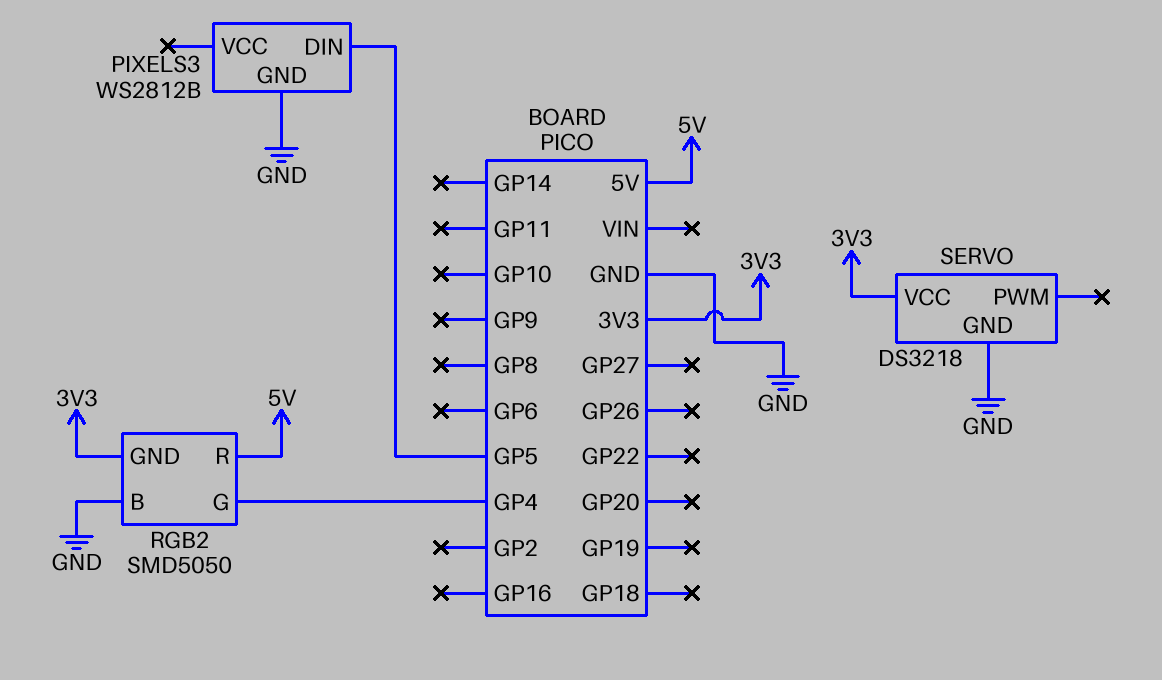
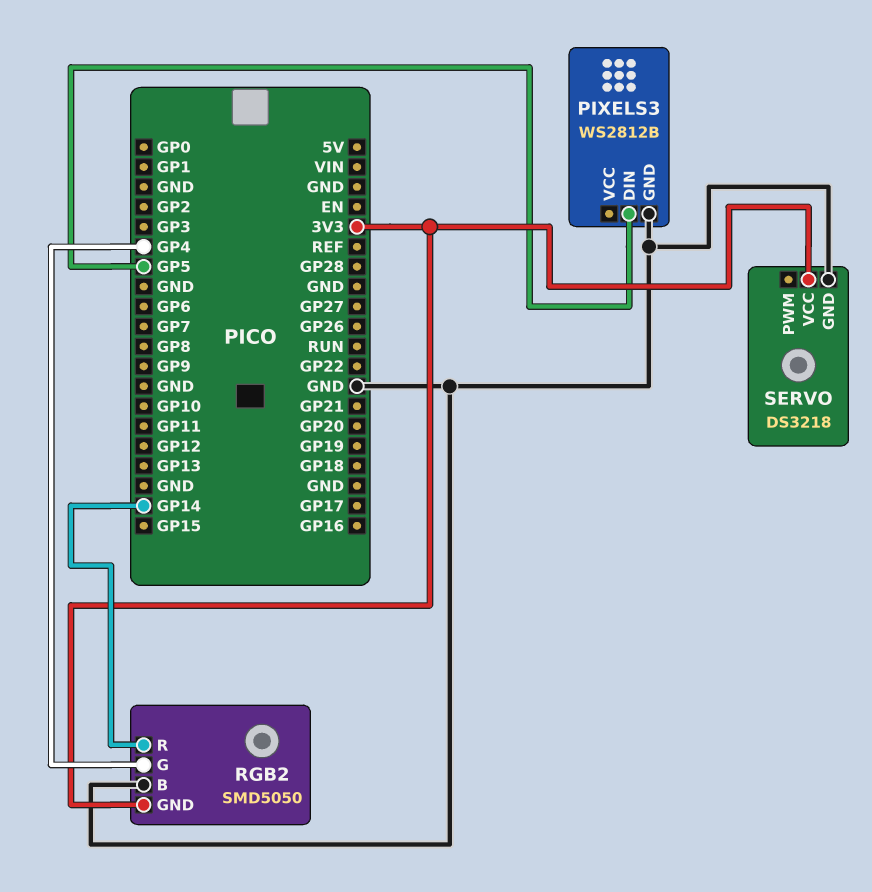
RGB2 pin R: 5V -> GP14

